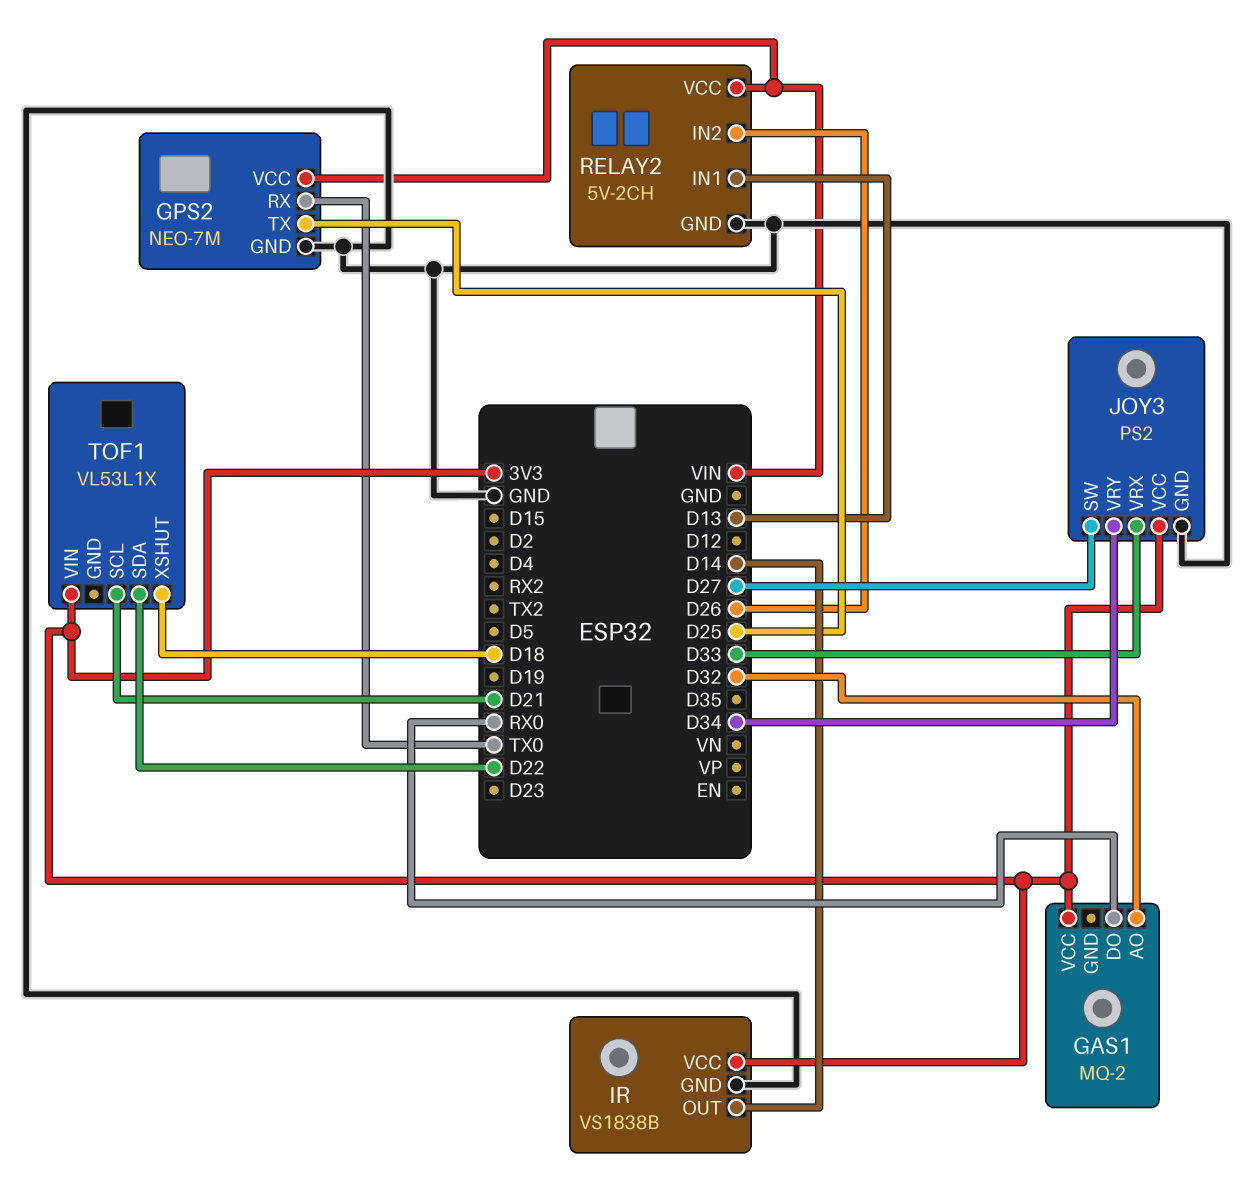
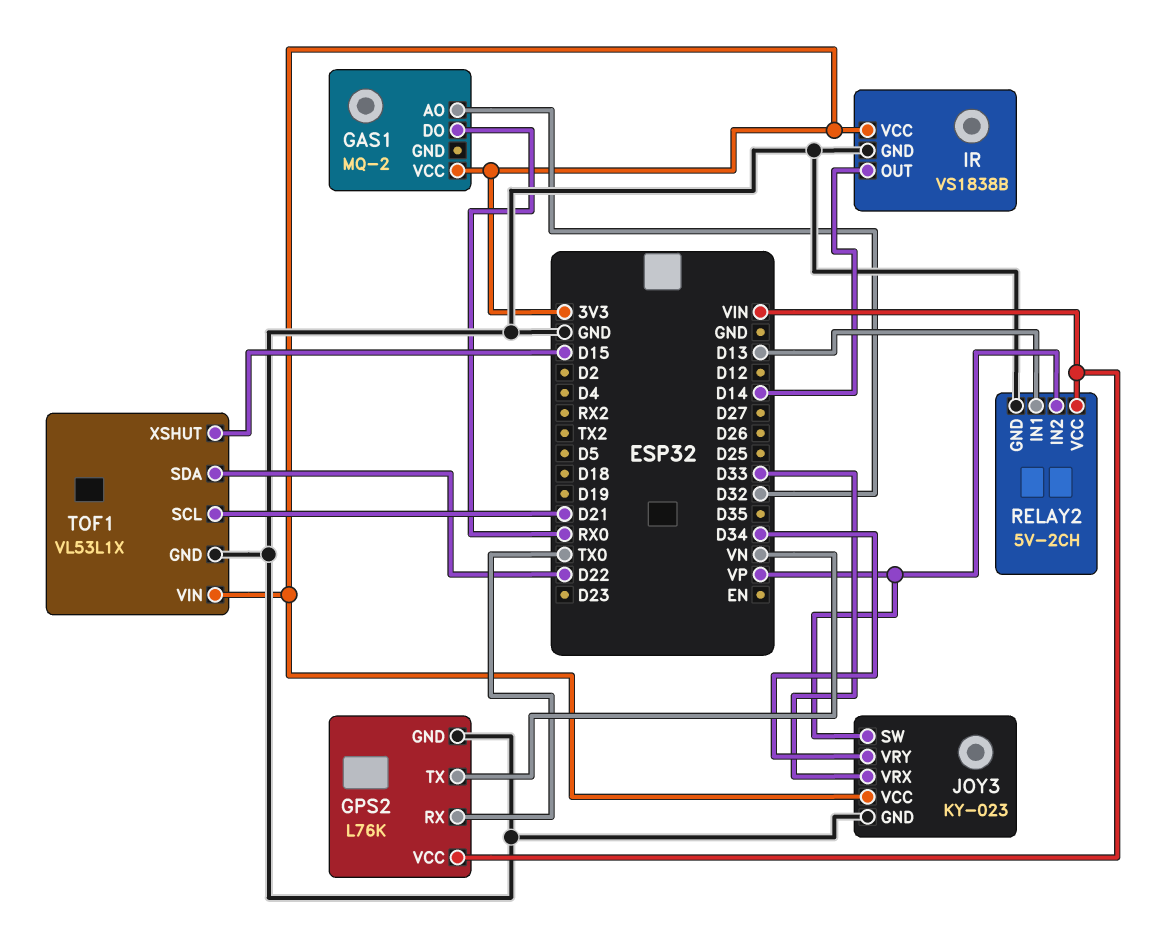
GPS2: NEO-7M -> L76K
GPS2 pin TX: D25 -> VN
JOY3: PS2 -> KY-023
JOY3 pin SW: D27 -> VP
RELAY2 pin IN2: D26 -> VP
TOF1 pin GND: none -> GND
TOF1 pin XSHUT: D18 -> D15

